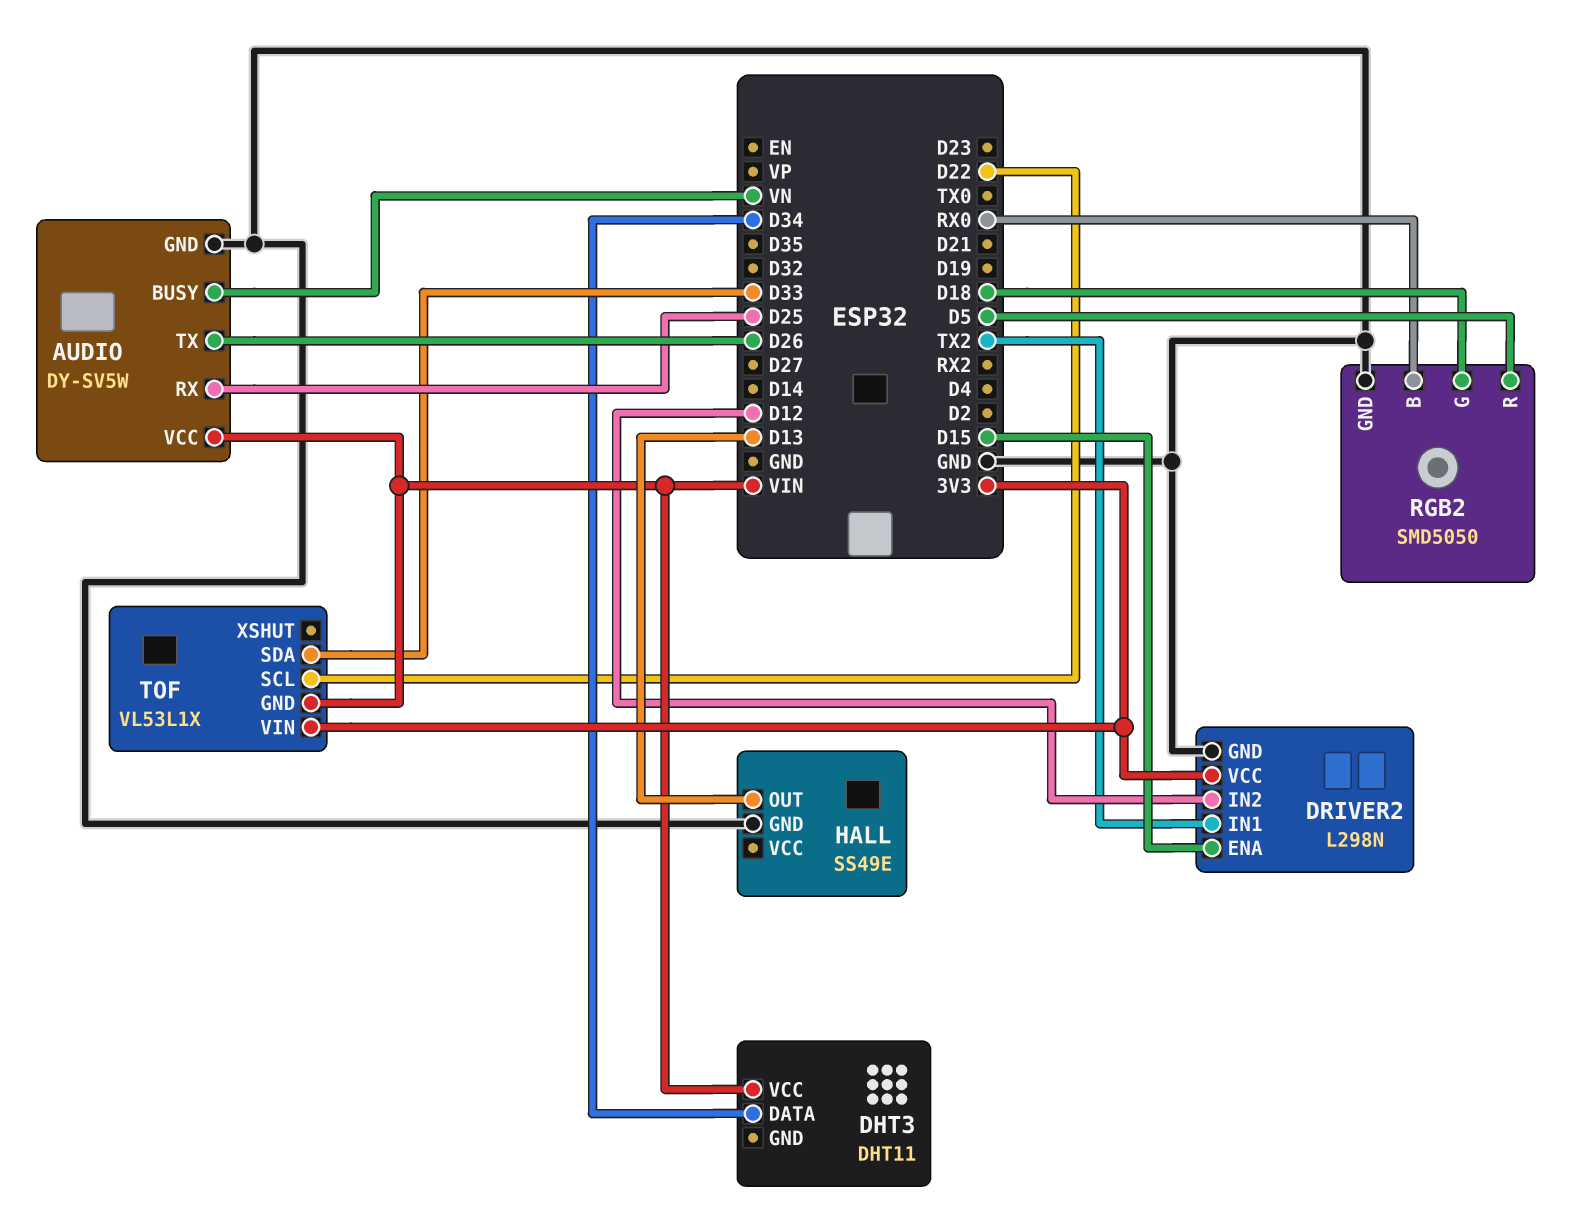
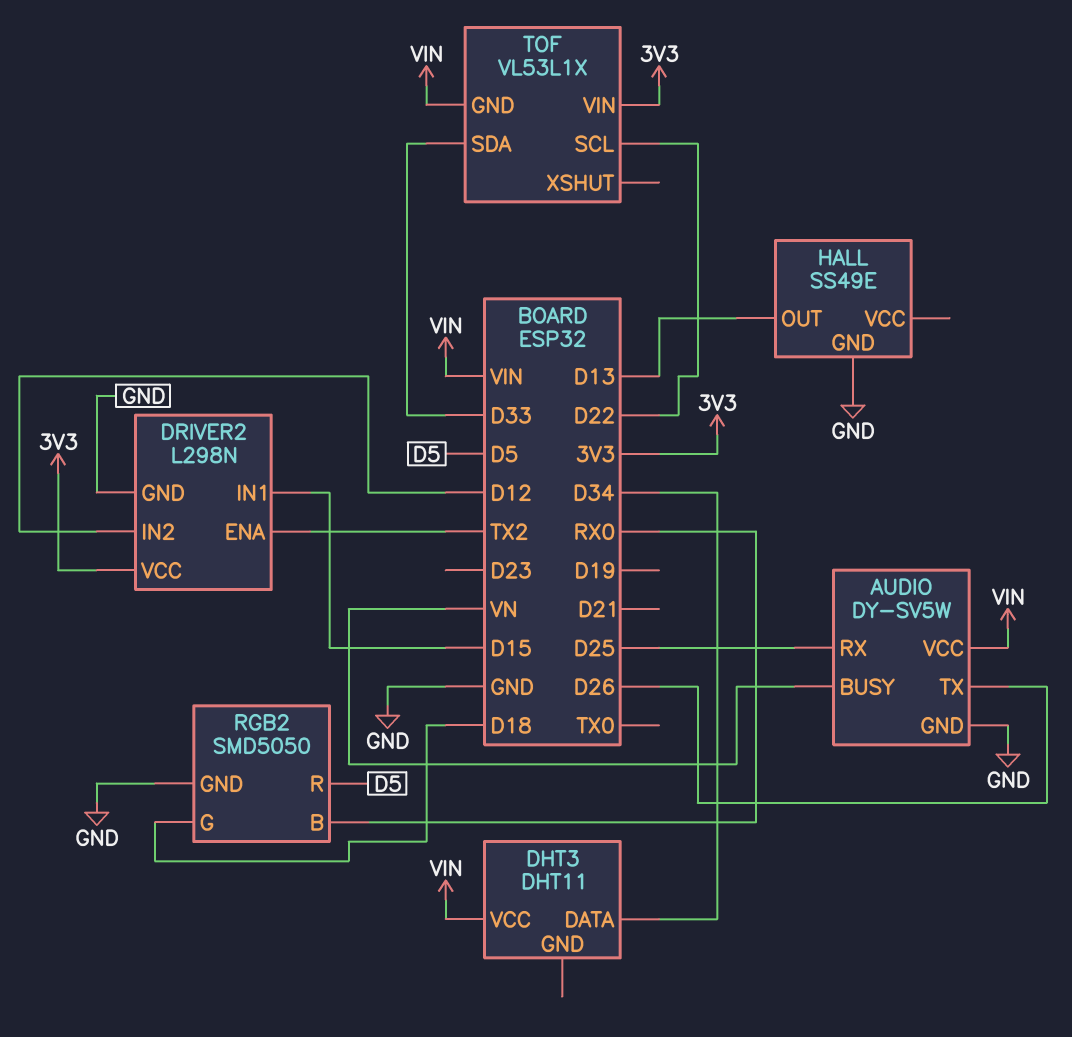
DRIVER2 pin ENA: D15 -> TX2
DRIVER2 pin IN1: TX2 -> D15

